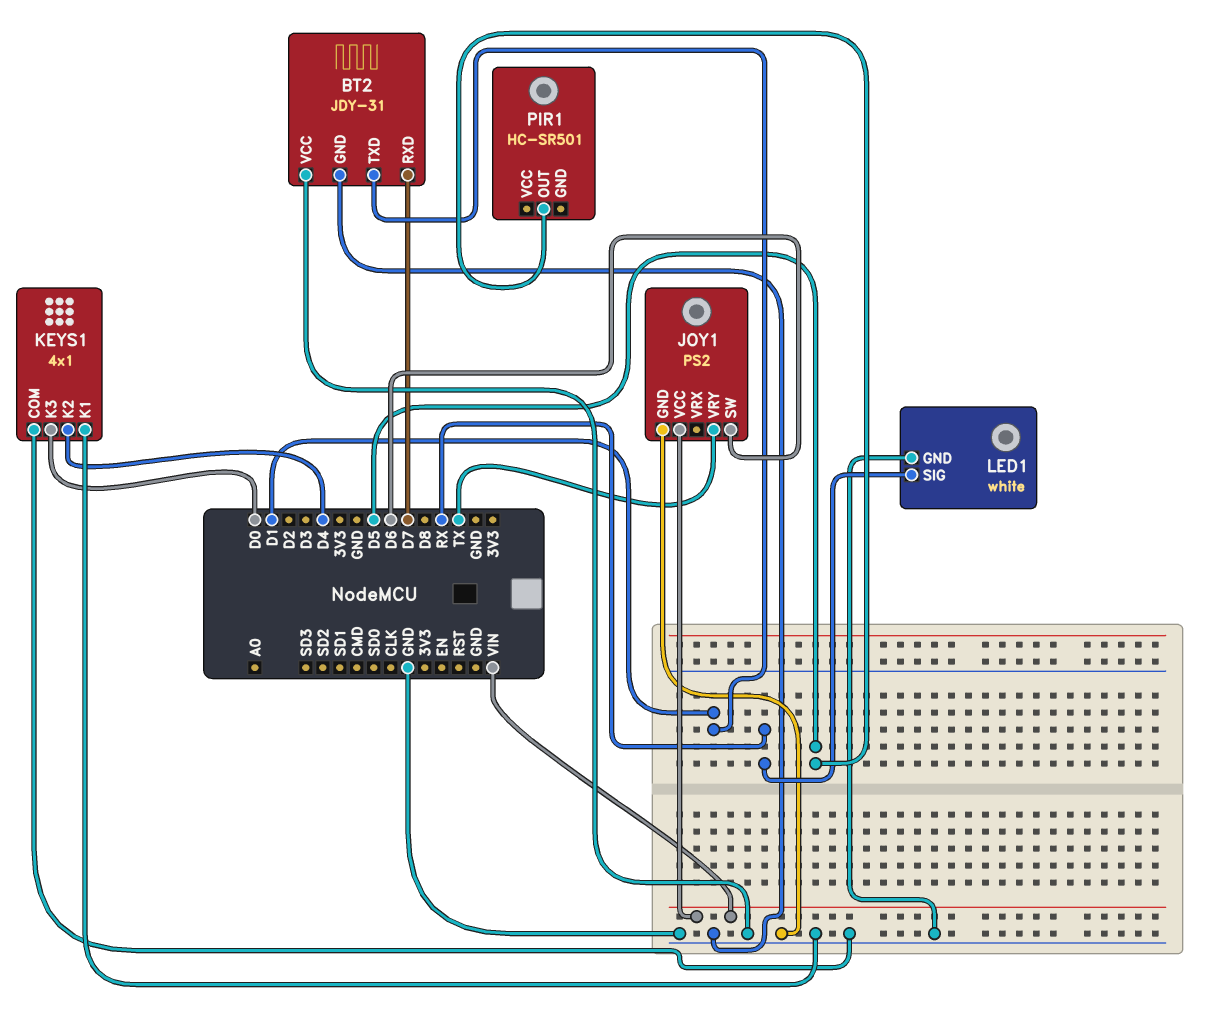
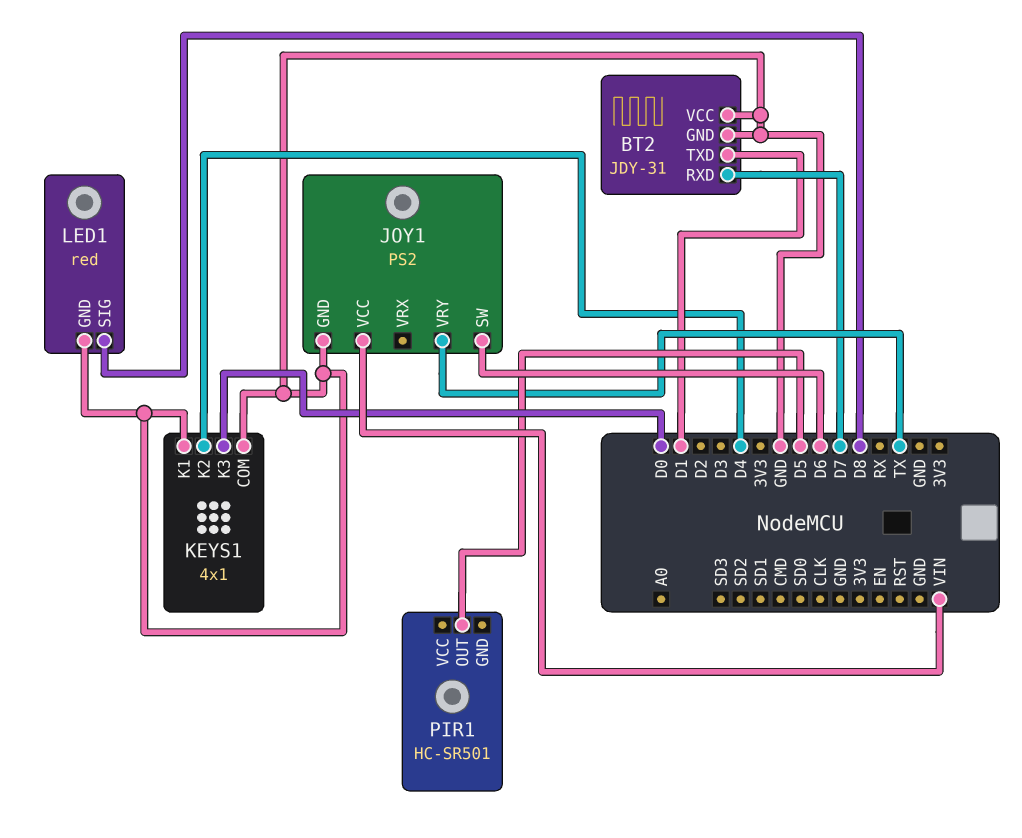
LED1: white -> red
LED1 pin SIG: RX -> D8

